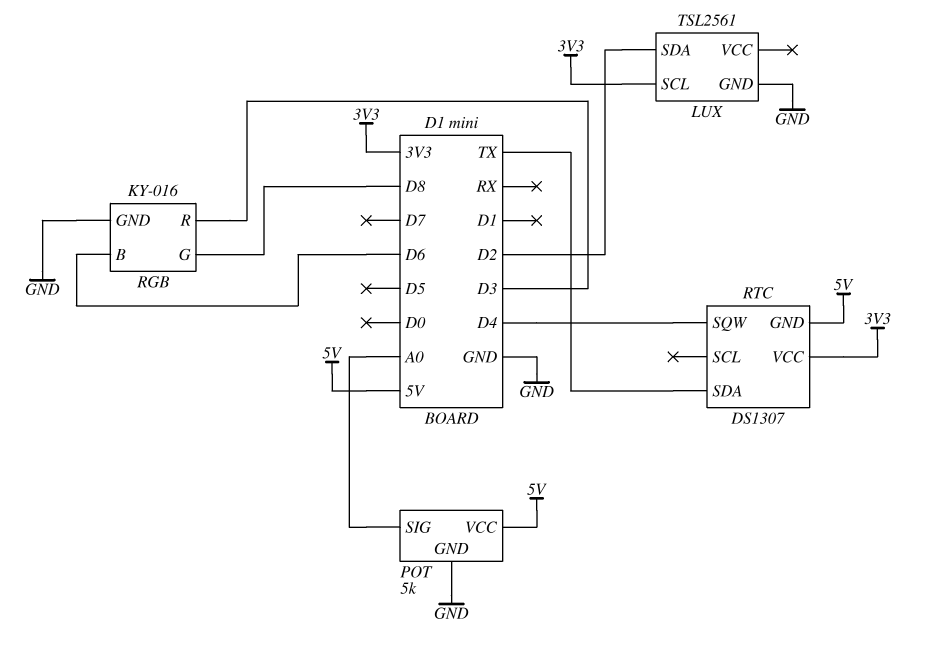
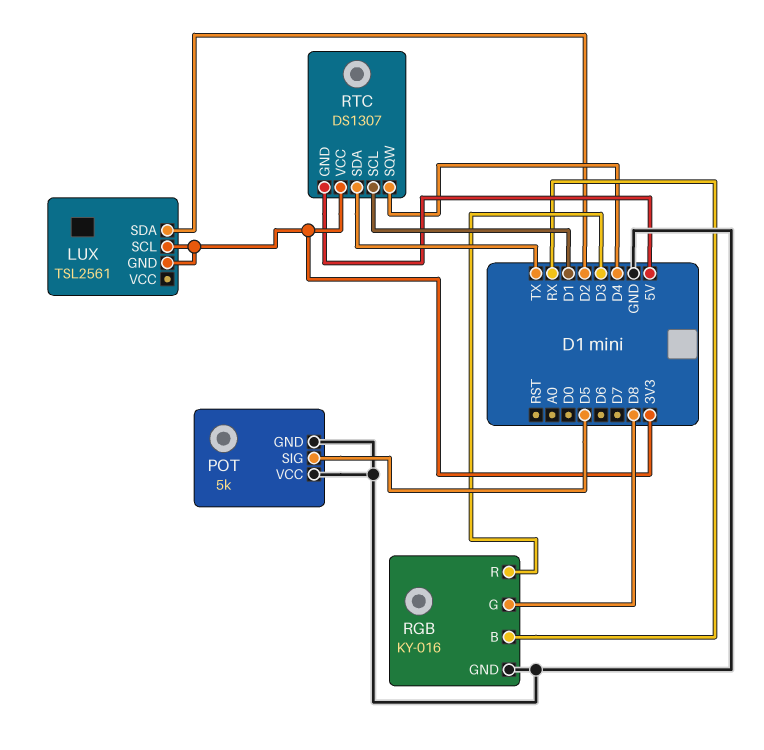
LUX pin GND: GND -> 3V3
POT pin SIG: A0 -> D5
POT pin VCC: 5V -> GND
RGB pin B: D6 -> RX
RTC pin SCL: none -> D1

